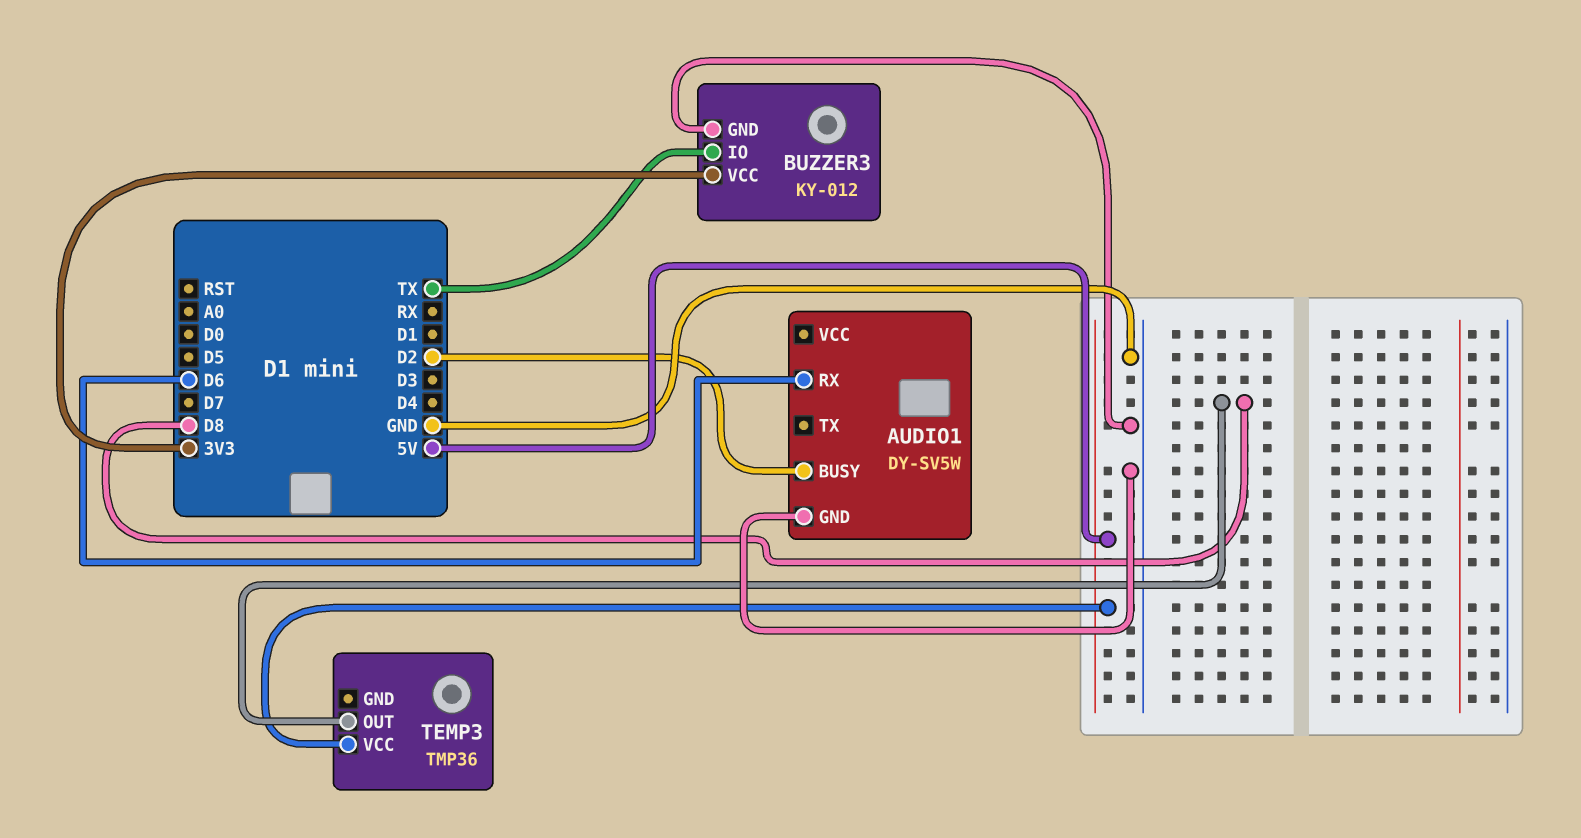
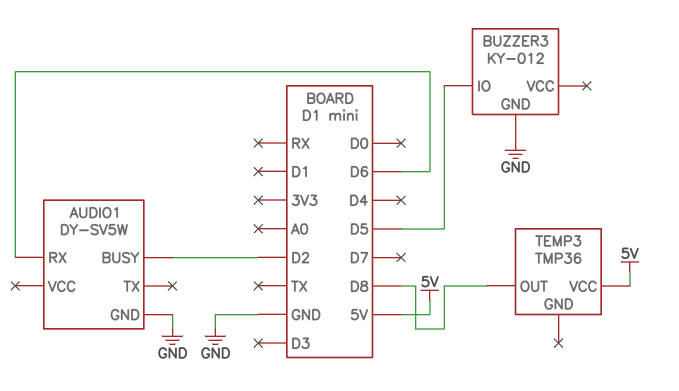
BUZZER3 pin IO: TX -> D5
BUZZER3 pin VCC: 3V3 -> none

